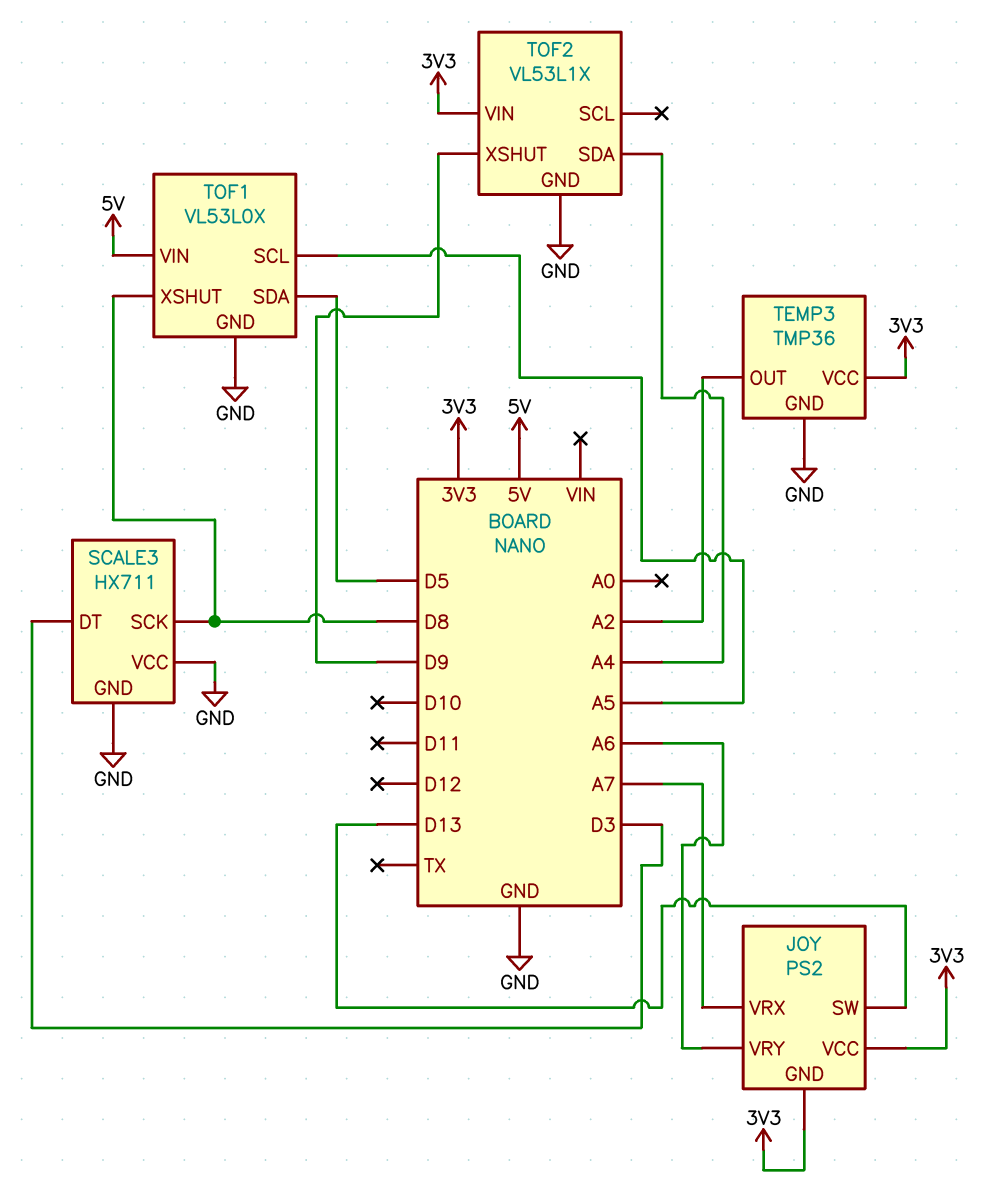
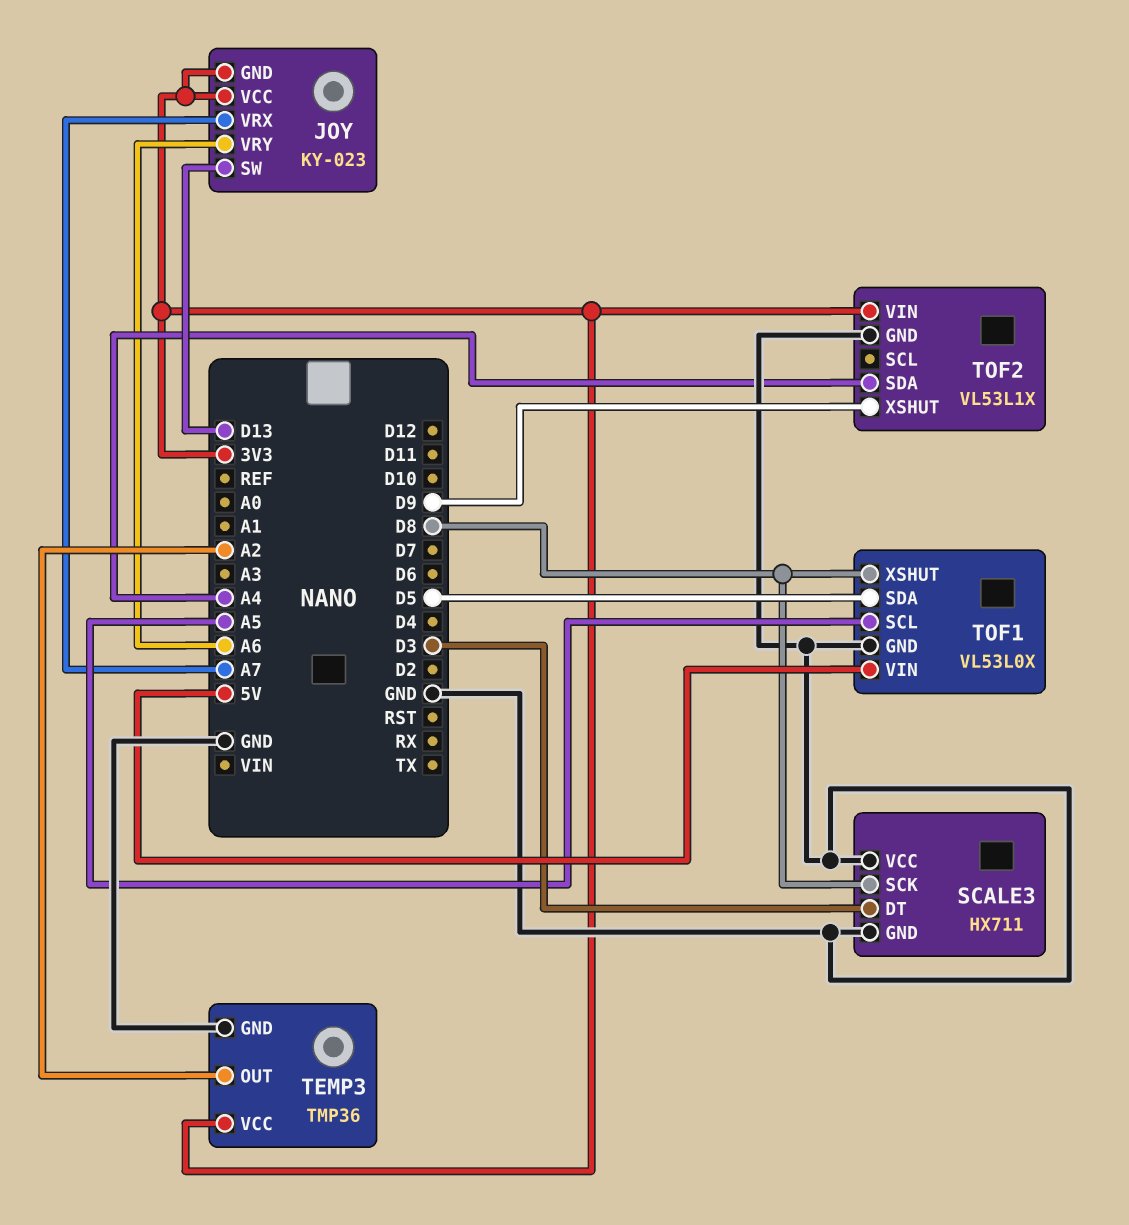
JOY: PS2 -> KY-023

